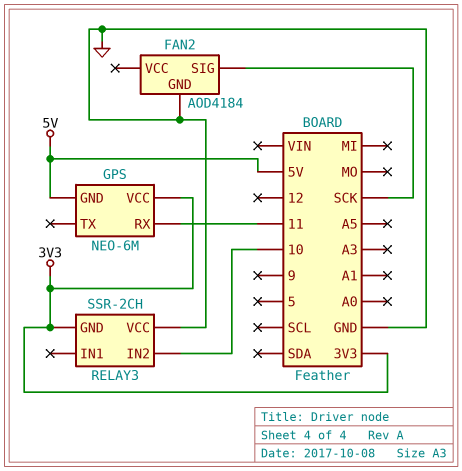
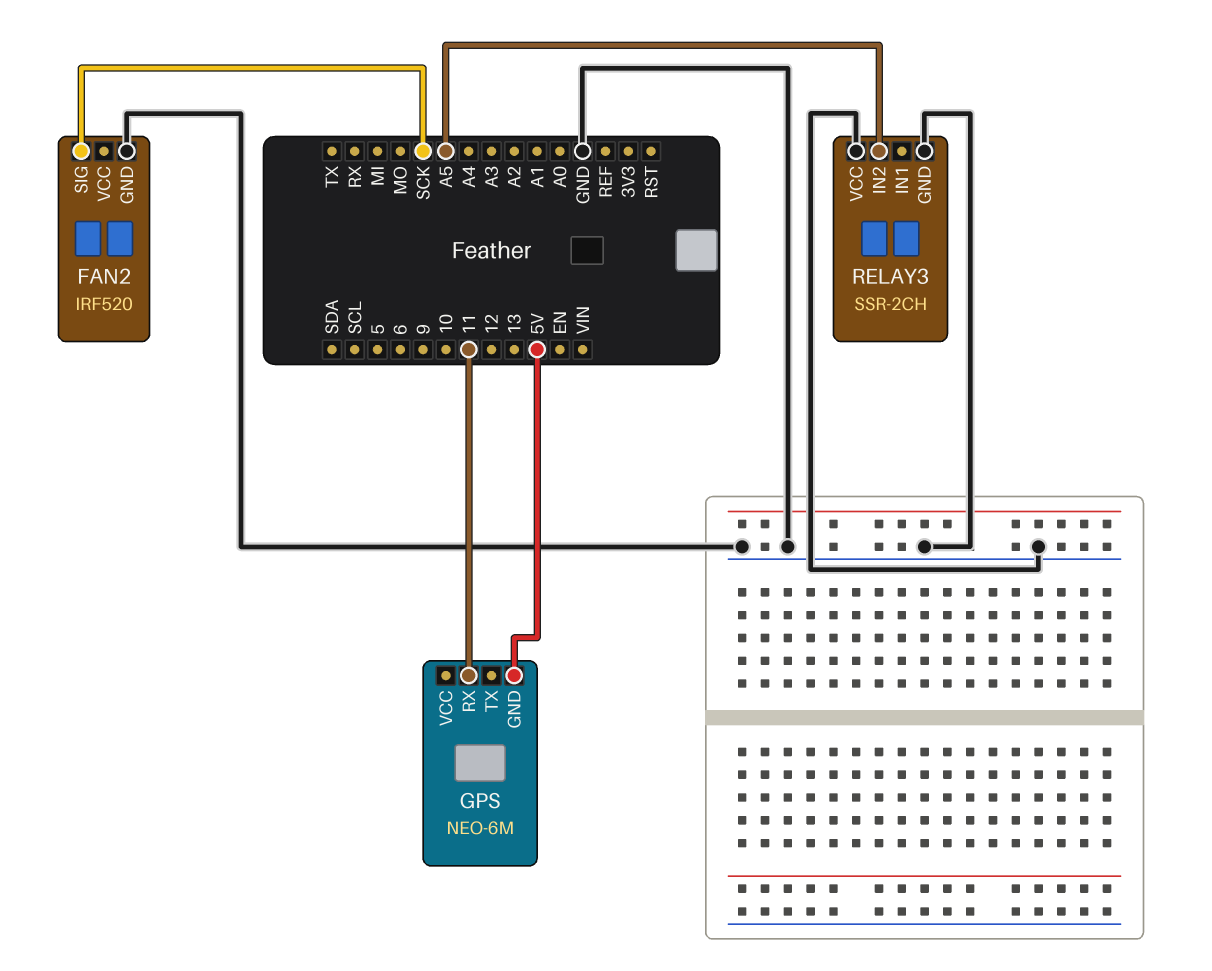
FAN2: AOD4184 -> IRF520
GPS pin VCC: 3V3 -> none
RELAY3 pin GND: 3V3 -> GND
RELAY3 pin IN2: 10 -> A5

